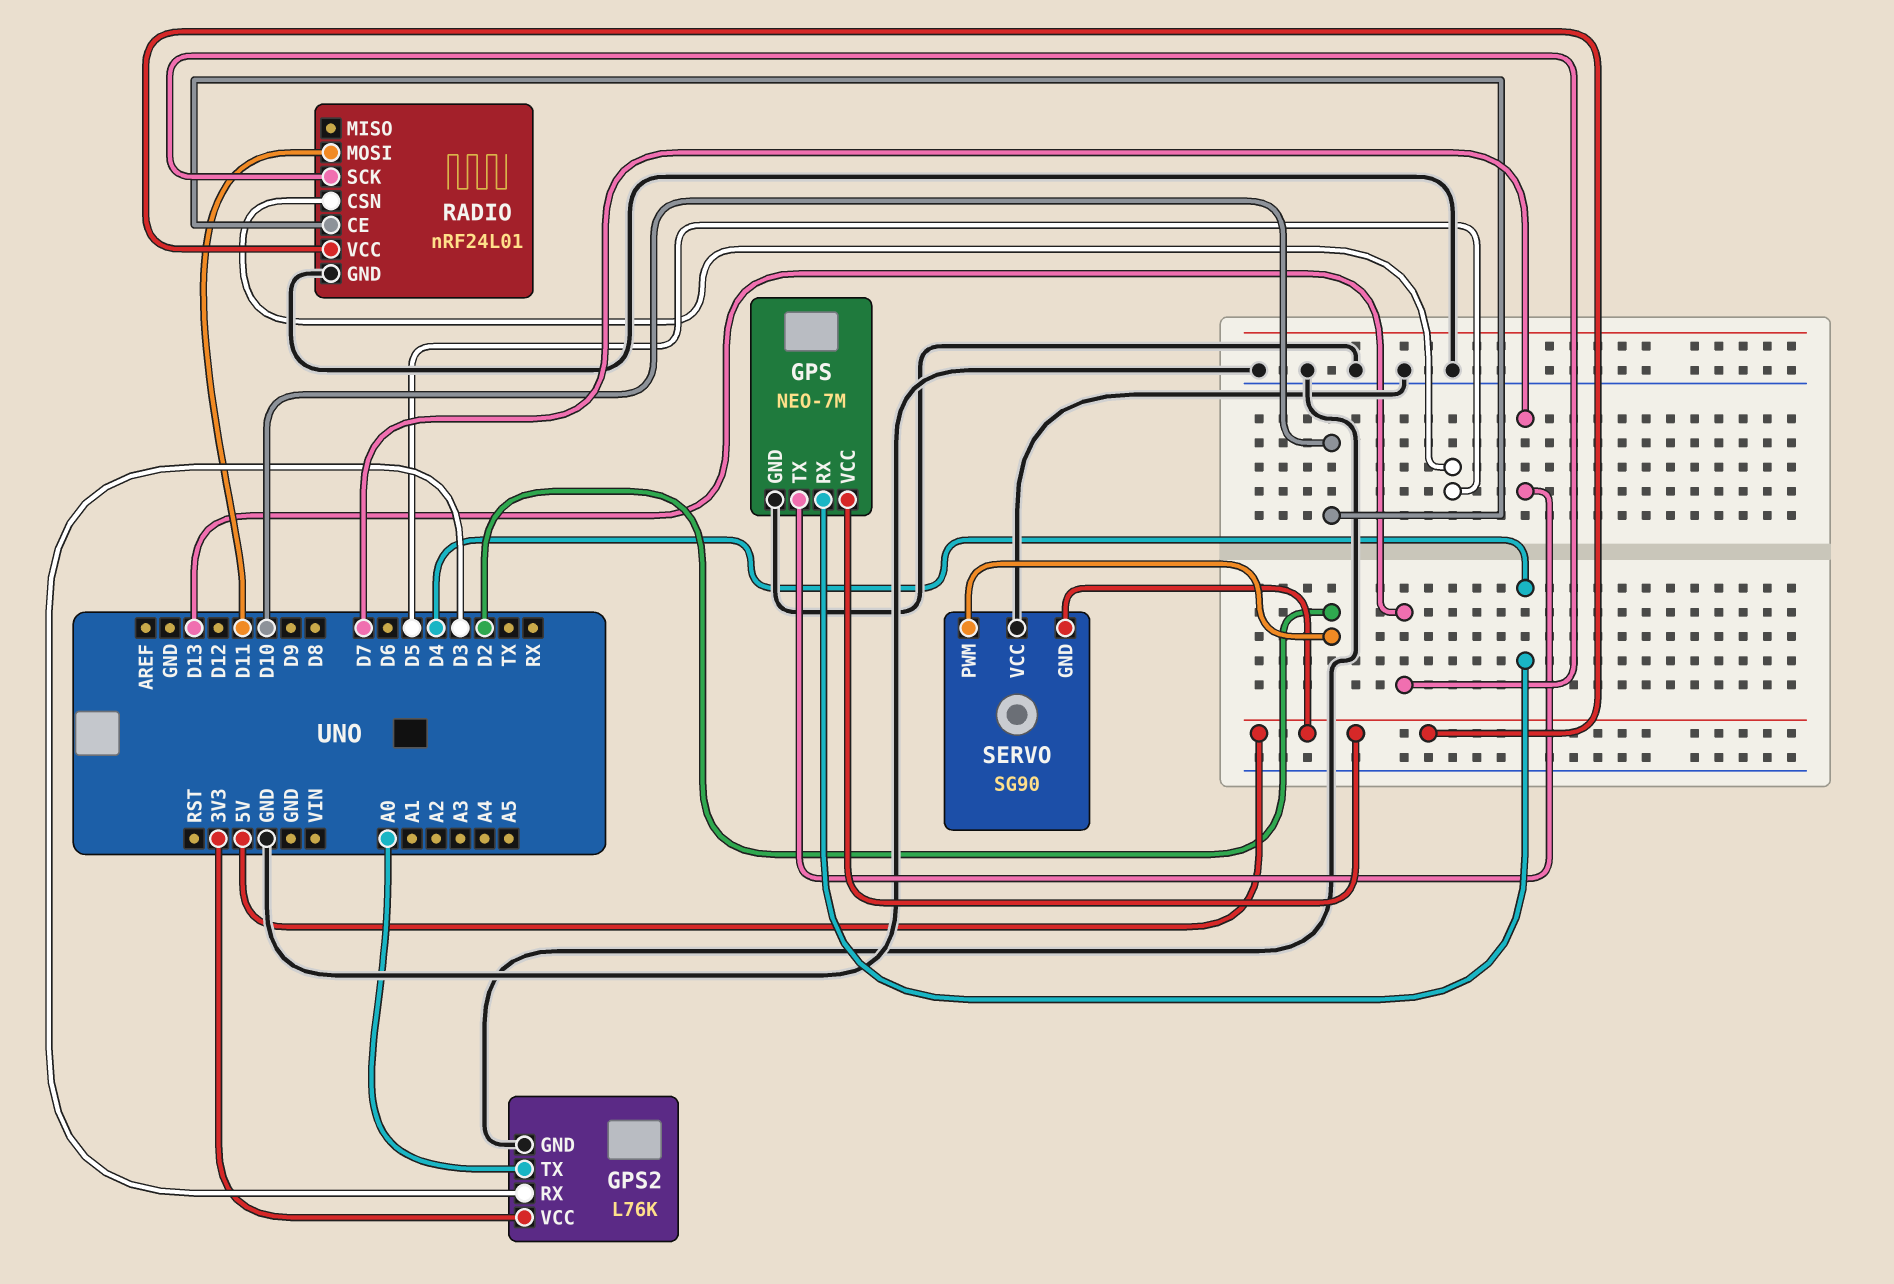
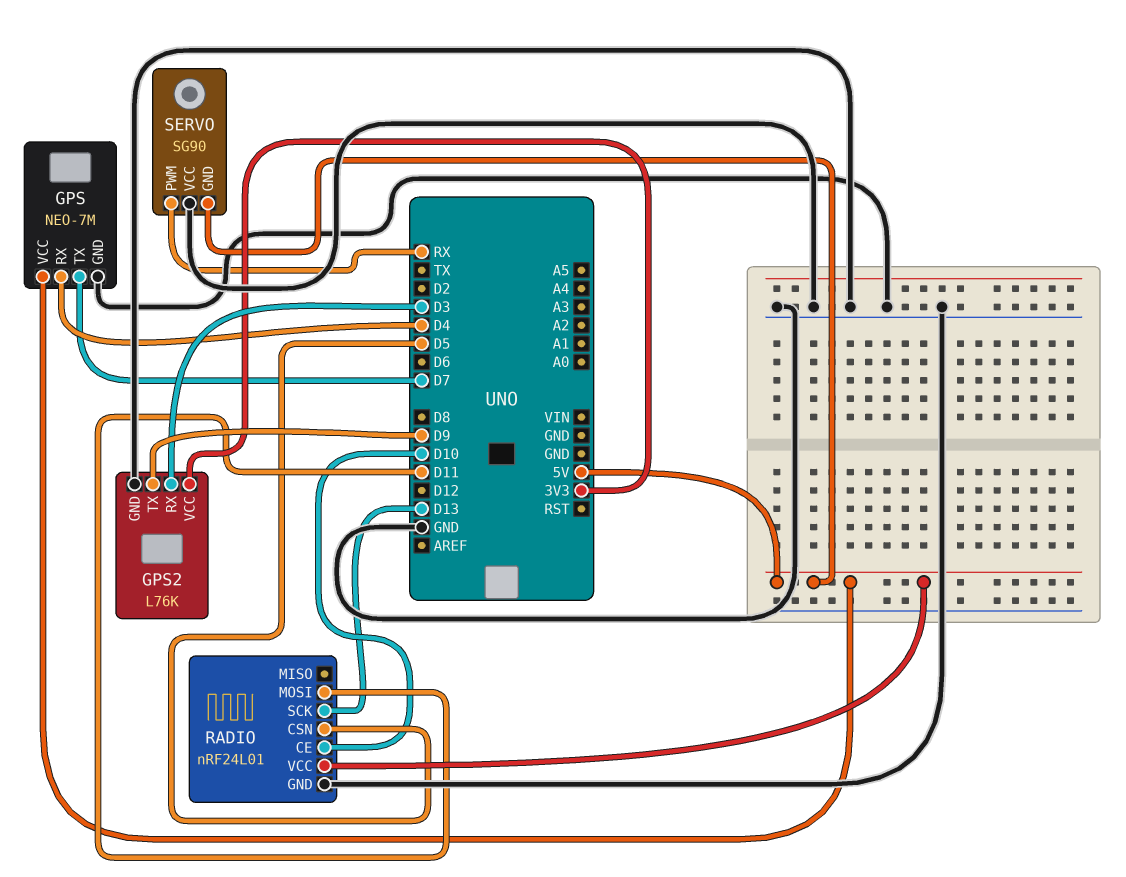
GPS2 pin TX: A0 -> D9
SERVO pin PWM: D2 -> RX

